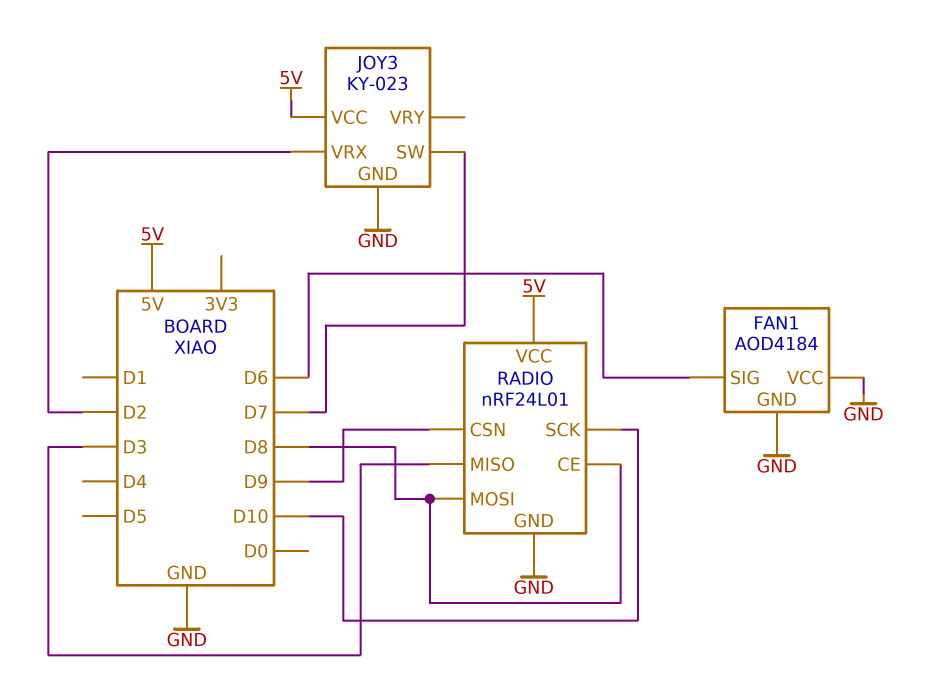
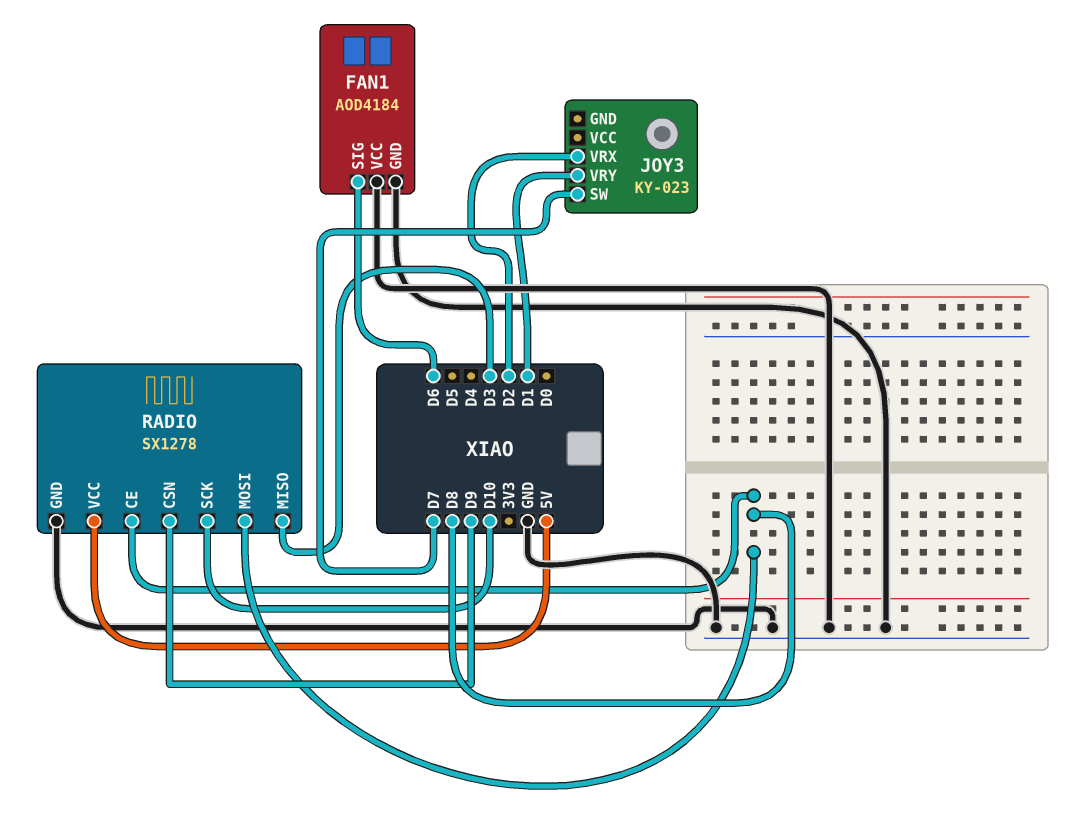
JOY3 pin GND: GND -> none
JOY3 pin VCC: 5V -> none
JOY3 pin VRY: none -> D1
RADIO: nRF24L01 -> SX1278

